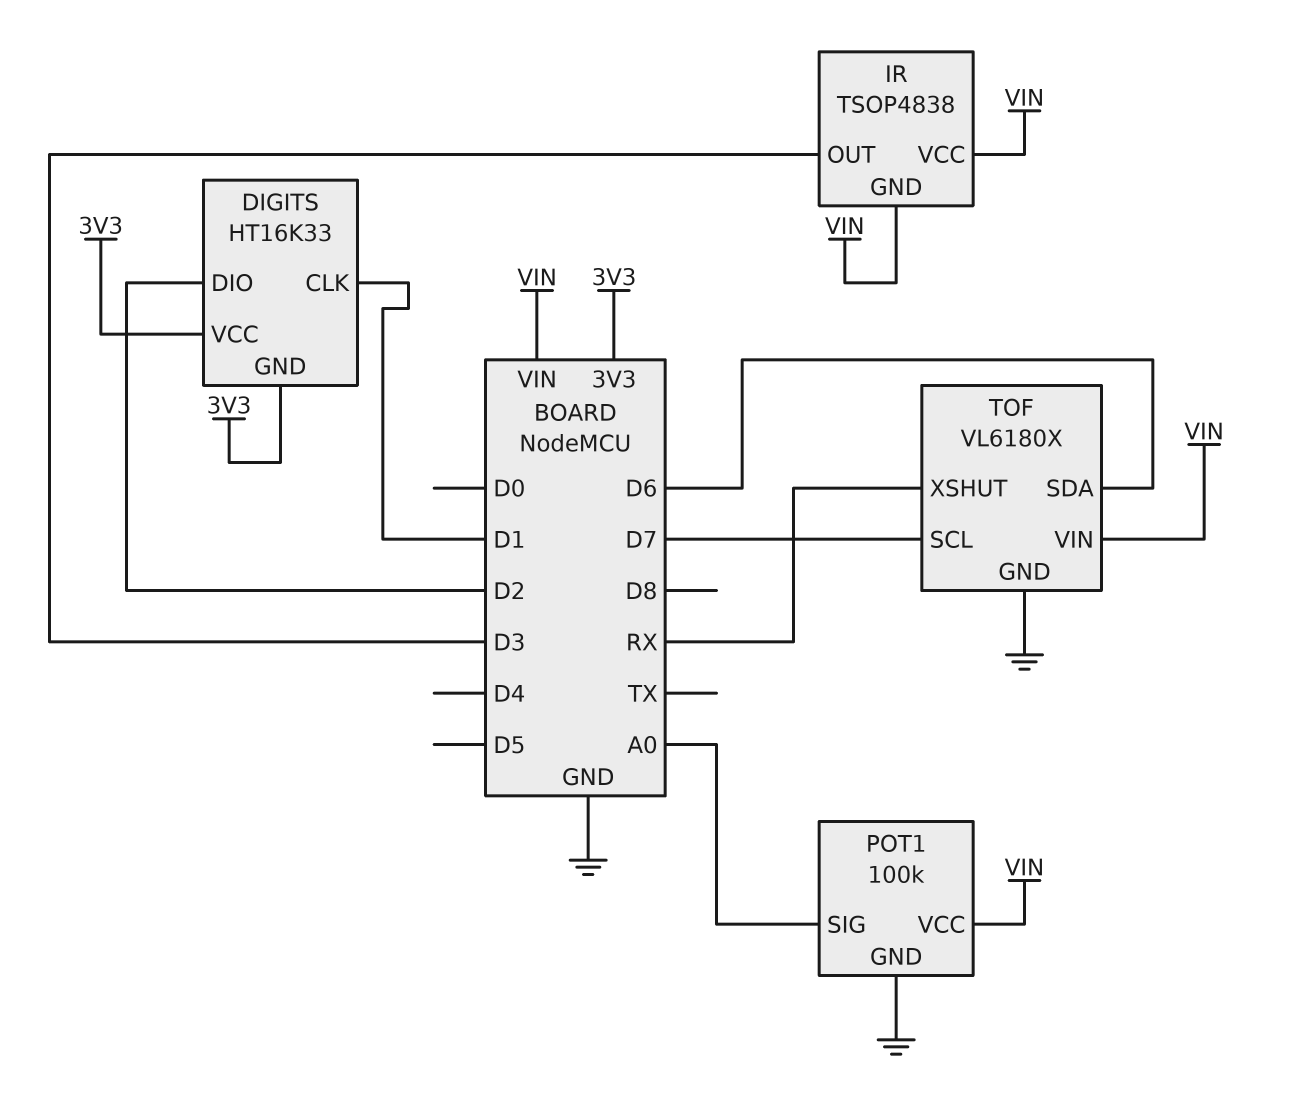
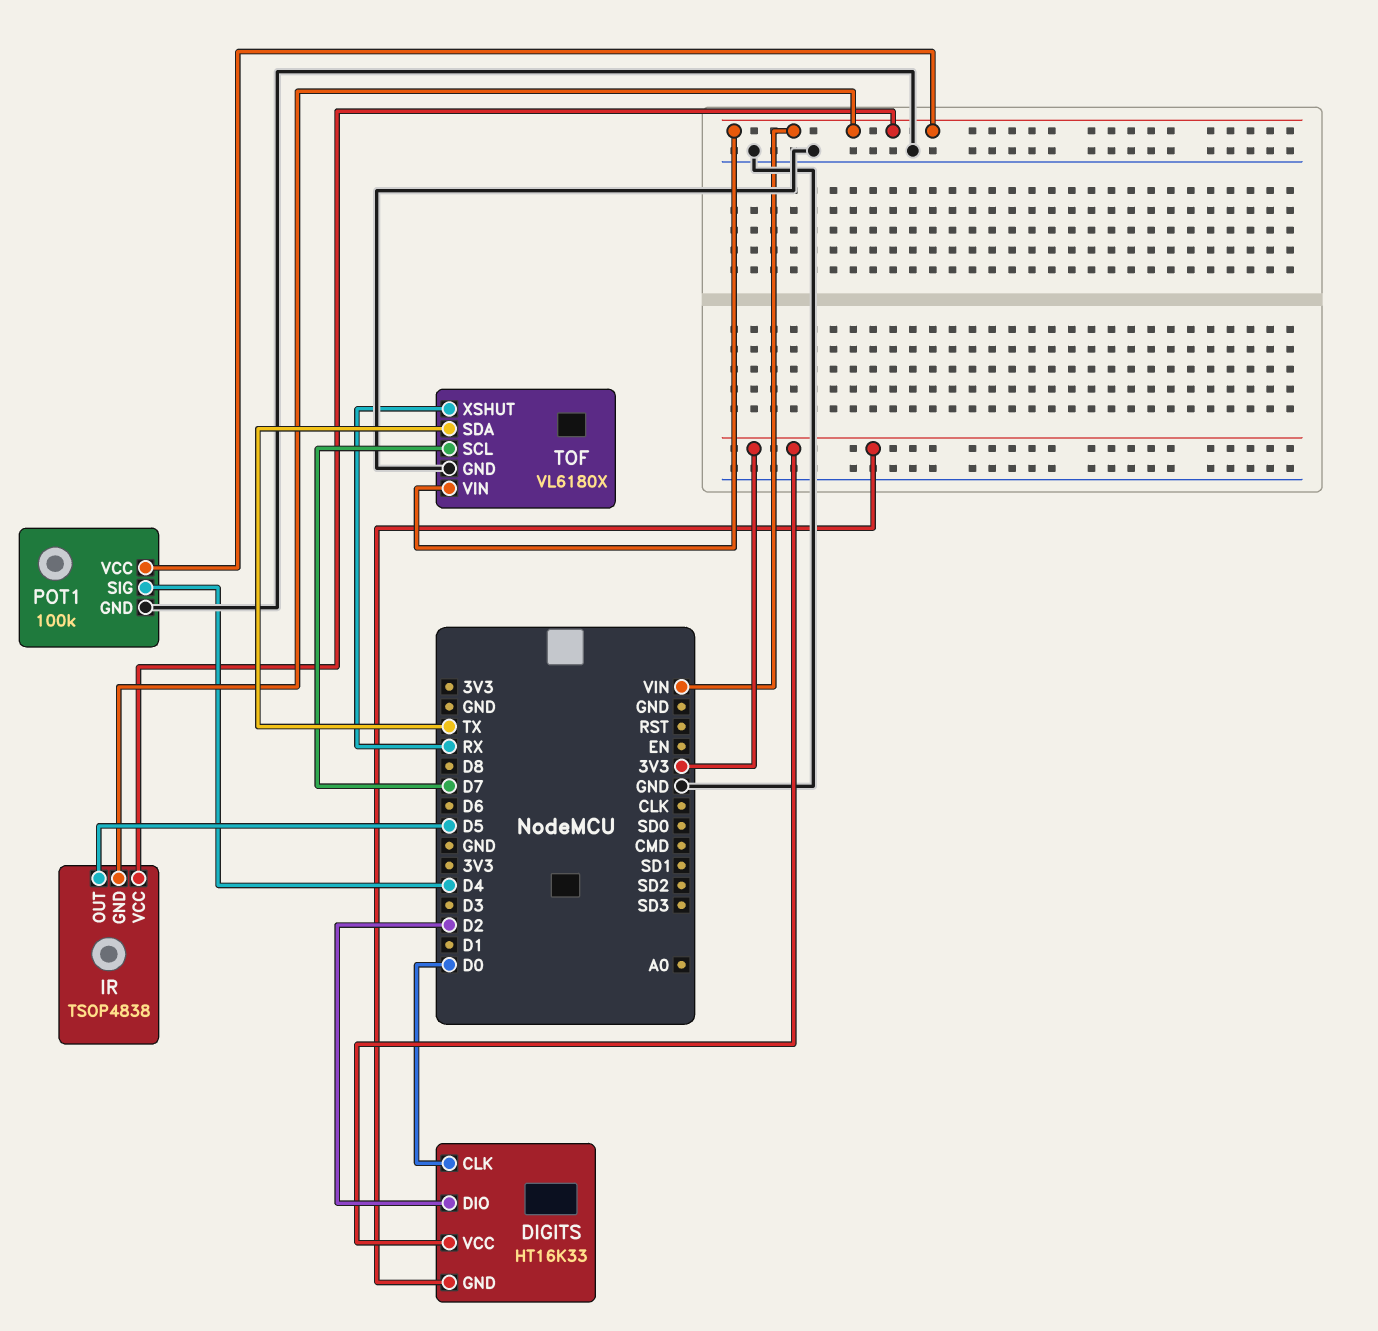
DIGITS pin CLK: D1 -> D0
IR pin OUT: D3 -> D5
POT1 pin SIG: A0 -> D4
TOF pin SDA: D6 -> TX

